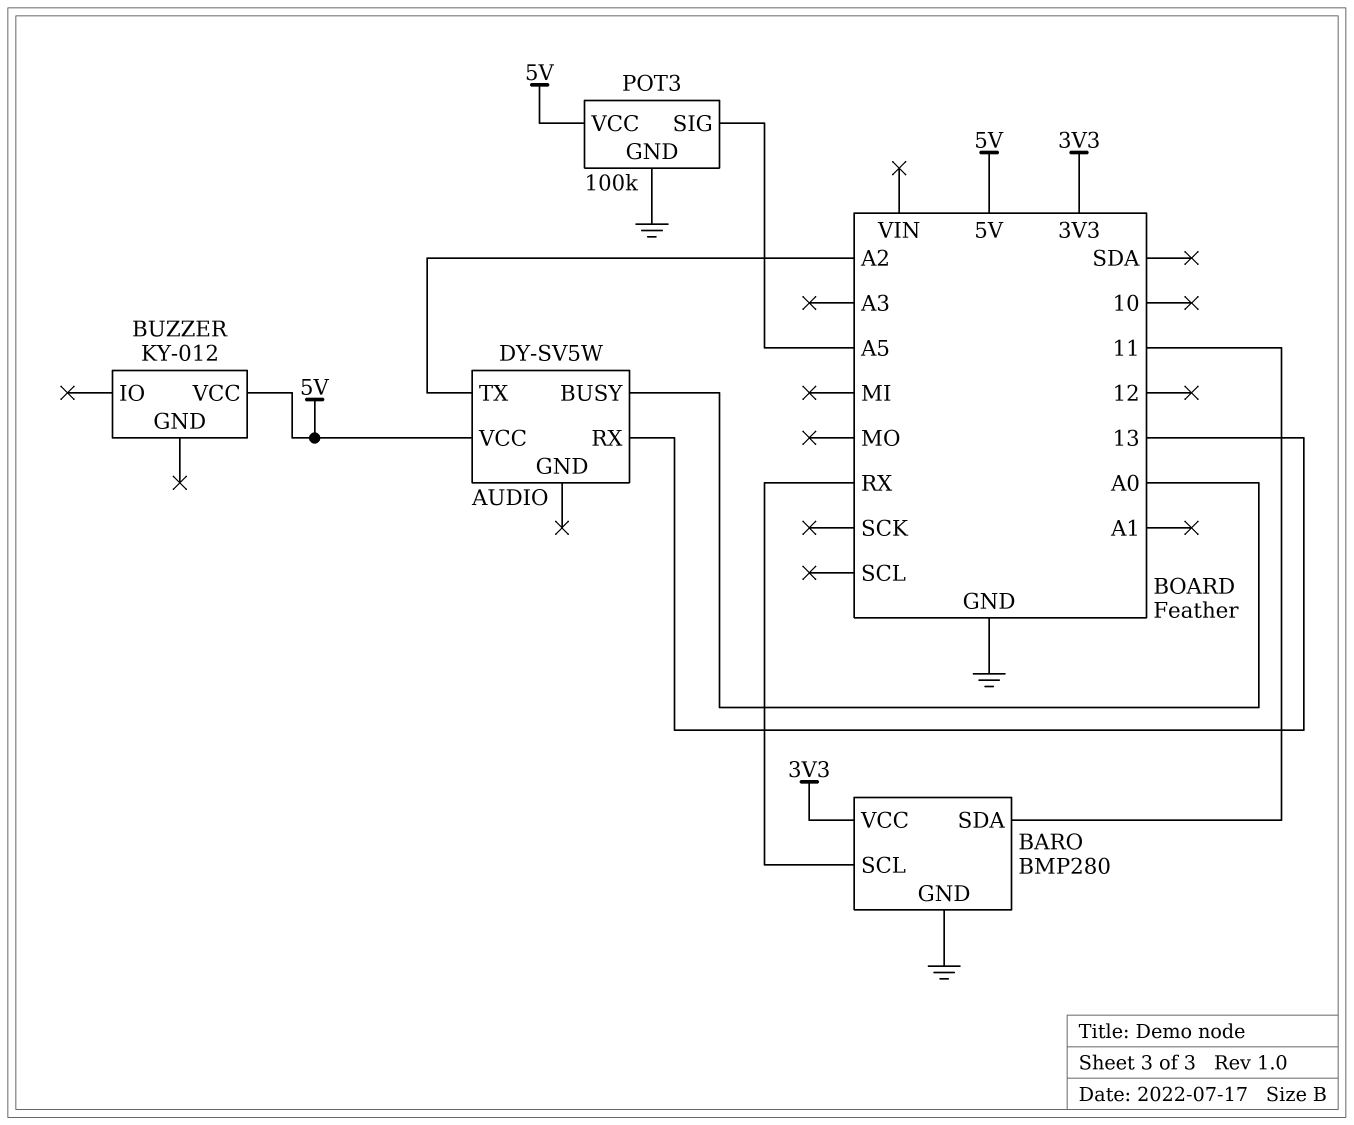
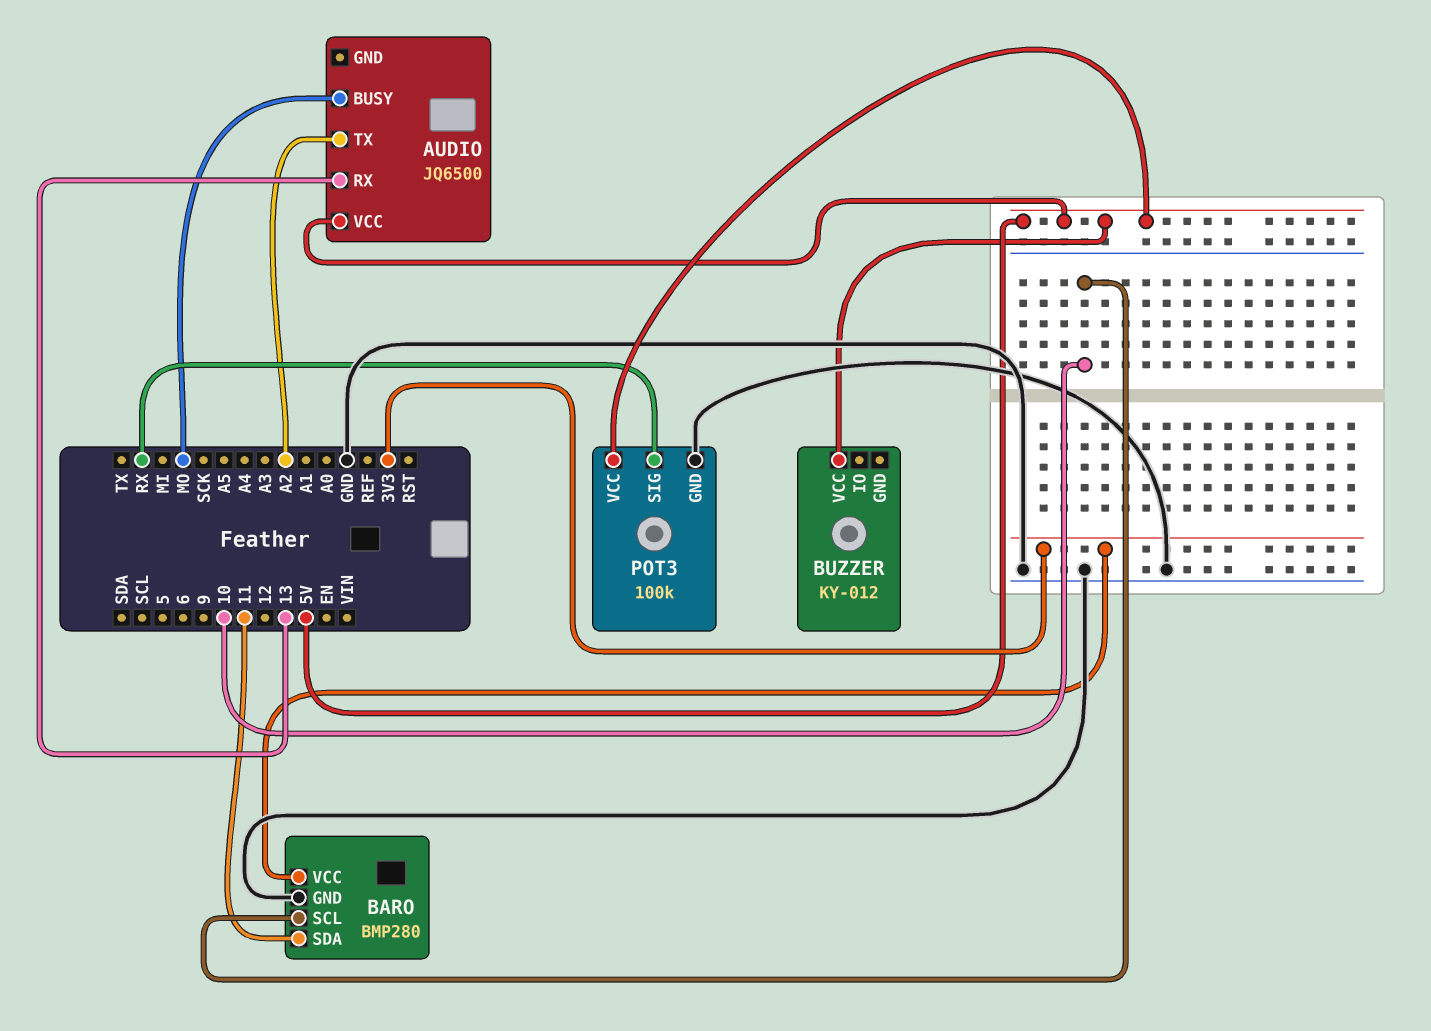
AUDIO: DY-SV5W -> JQ6500
AUDIO pin BUSY: A0 -> MO
BARO pin SCL: RX -> 10
POT3 pin SIG: A5 -> RX

